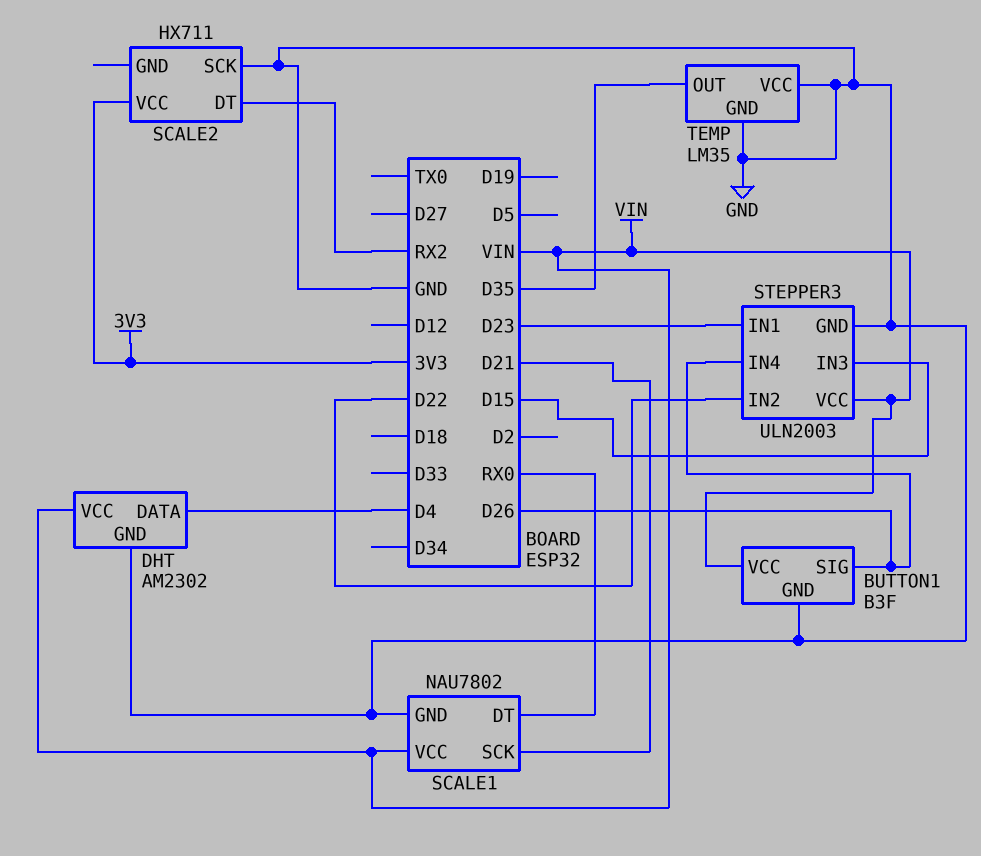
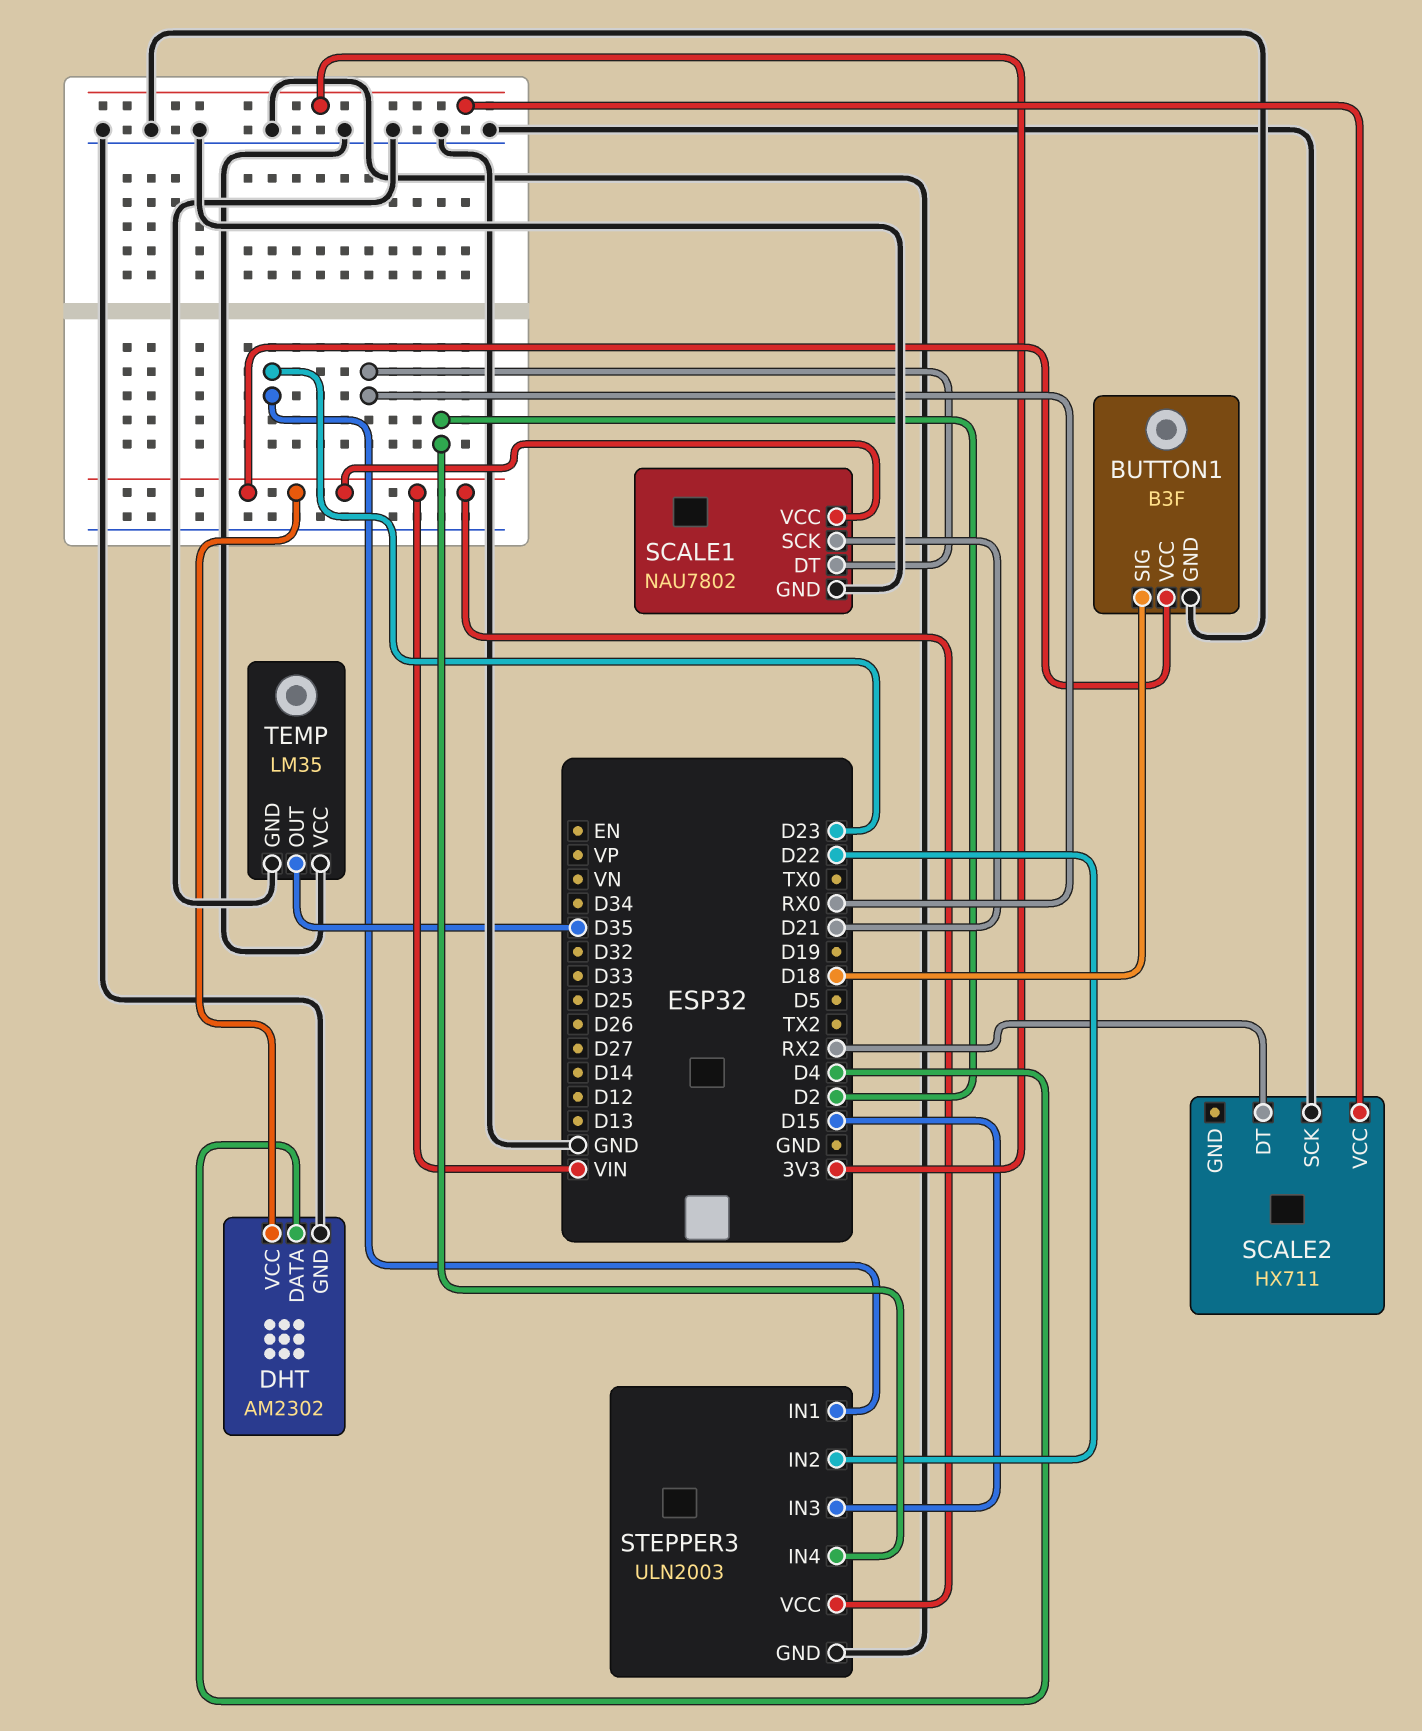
BUTTON1 pin SIG: D26 -> D18
STEPPER3 pin IN4: D26 -> D2

